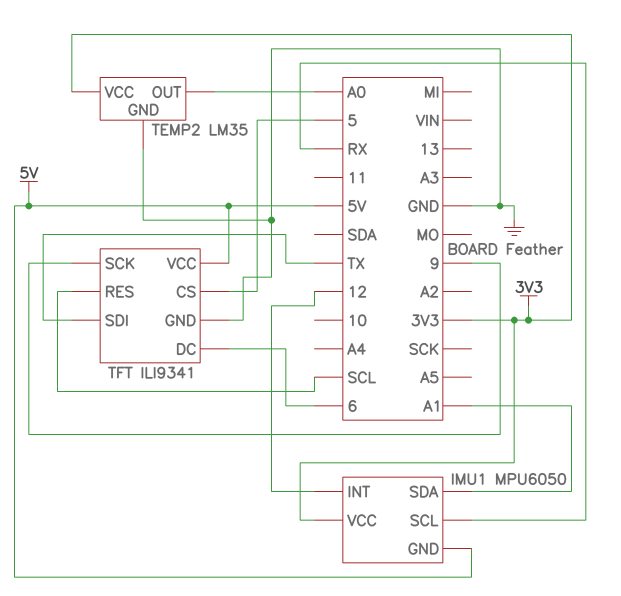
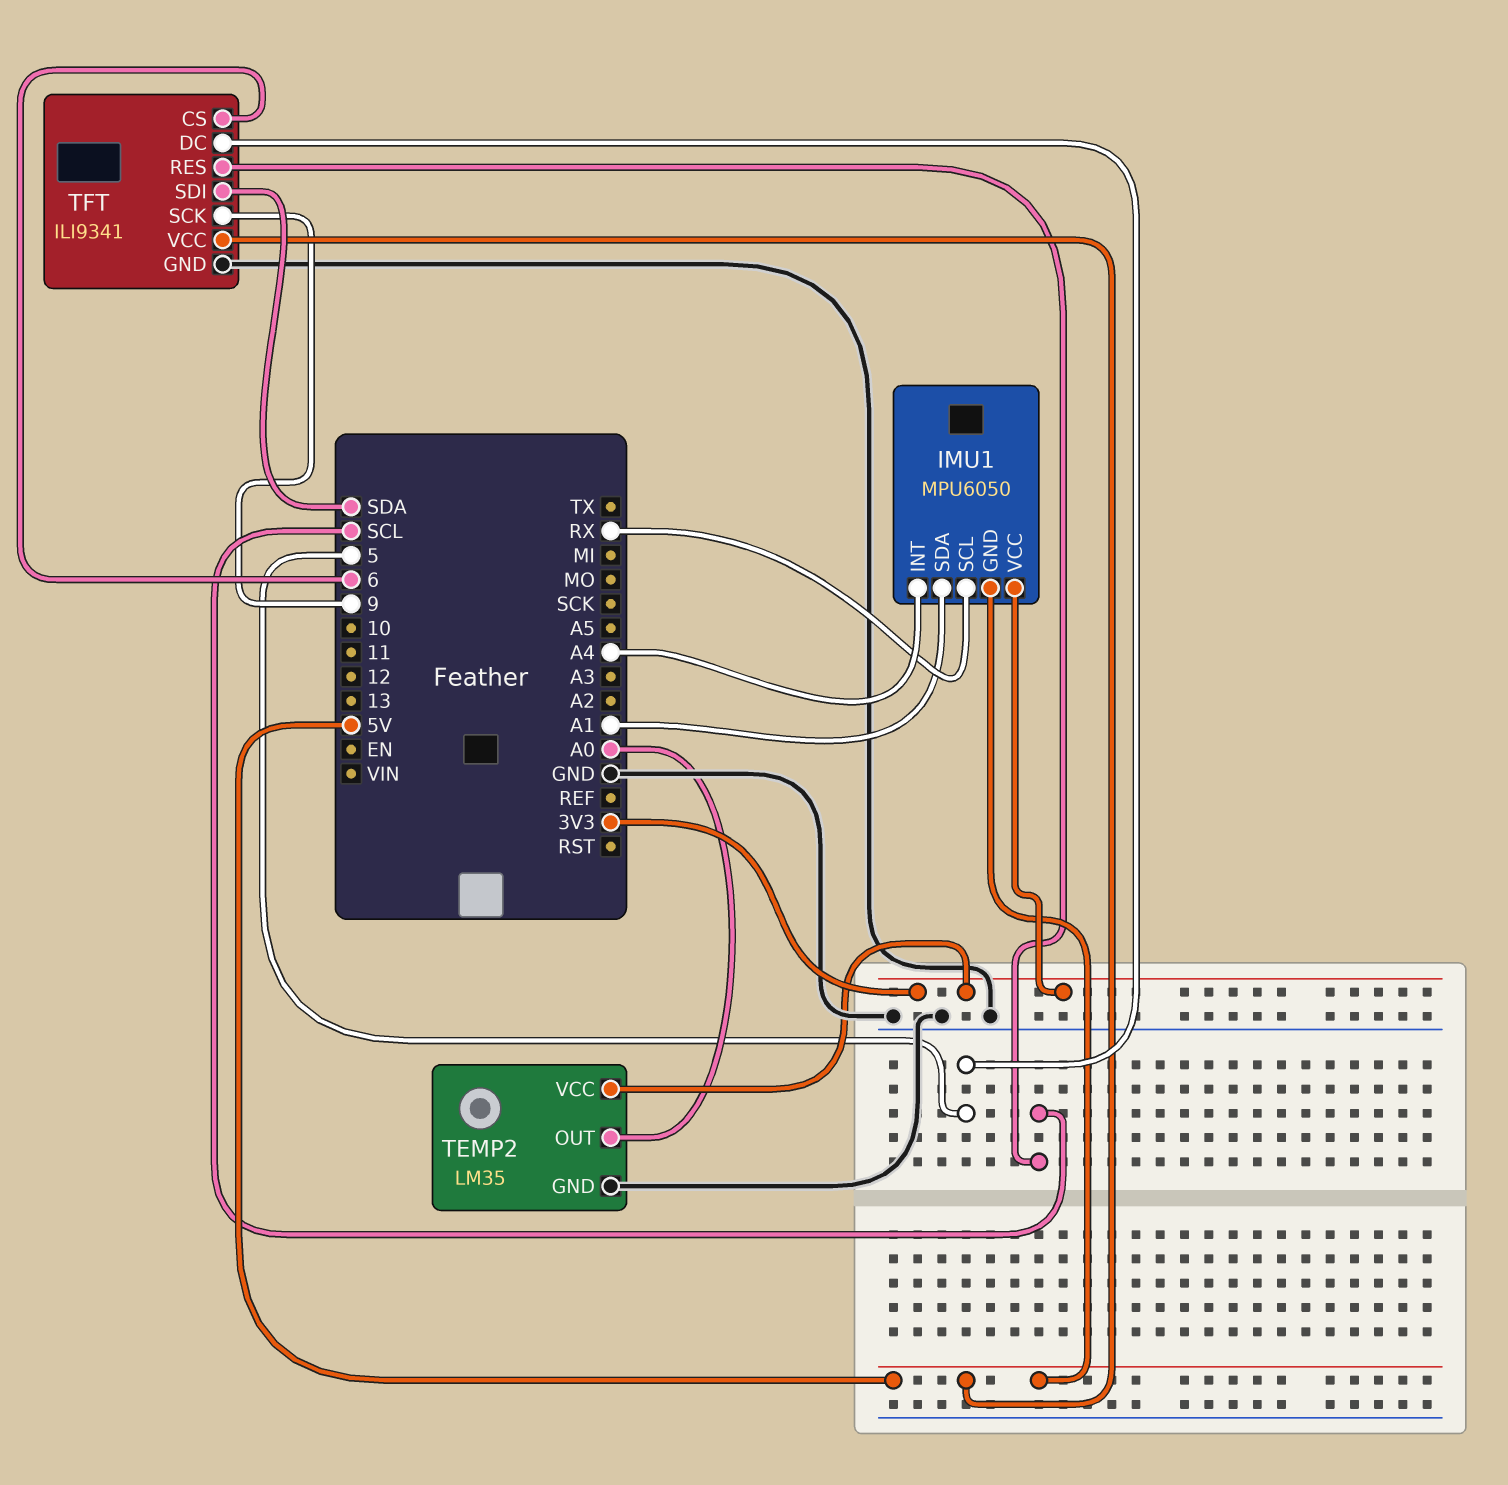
IMU1 pin INT: 12 -> A4
TFT pin CS: 5 -> 6
TFT pin DC: 6 -> 5
TFT pin SDI: TX -> SDA

